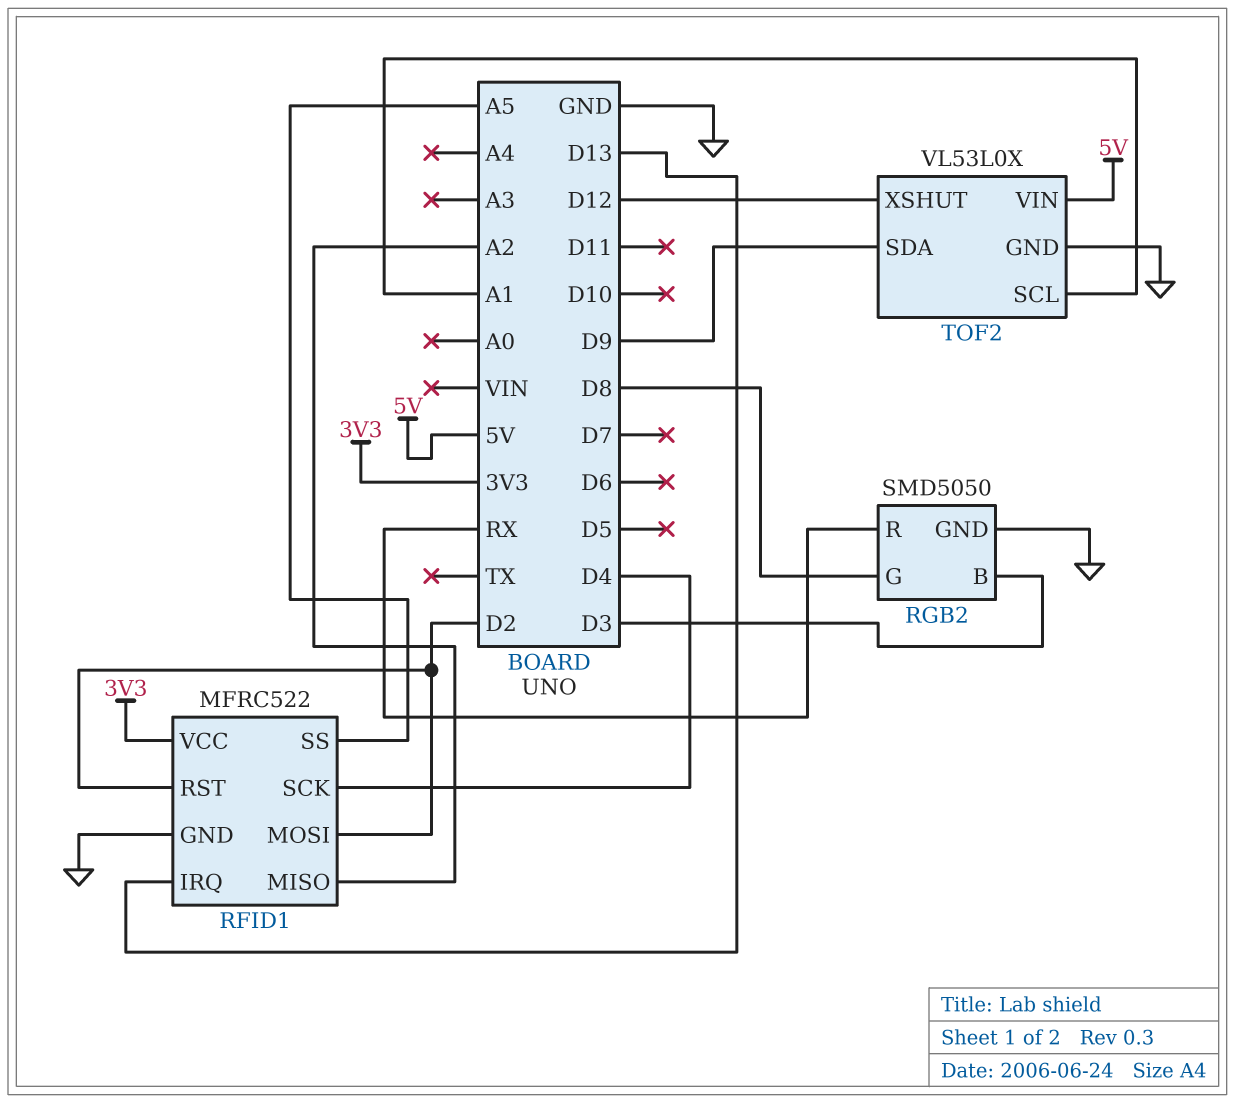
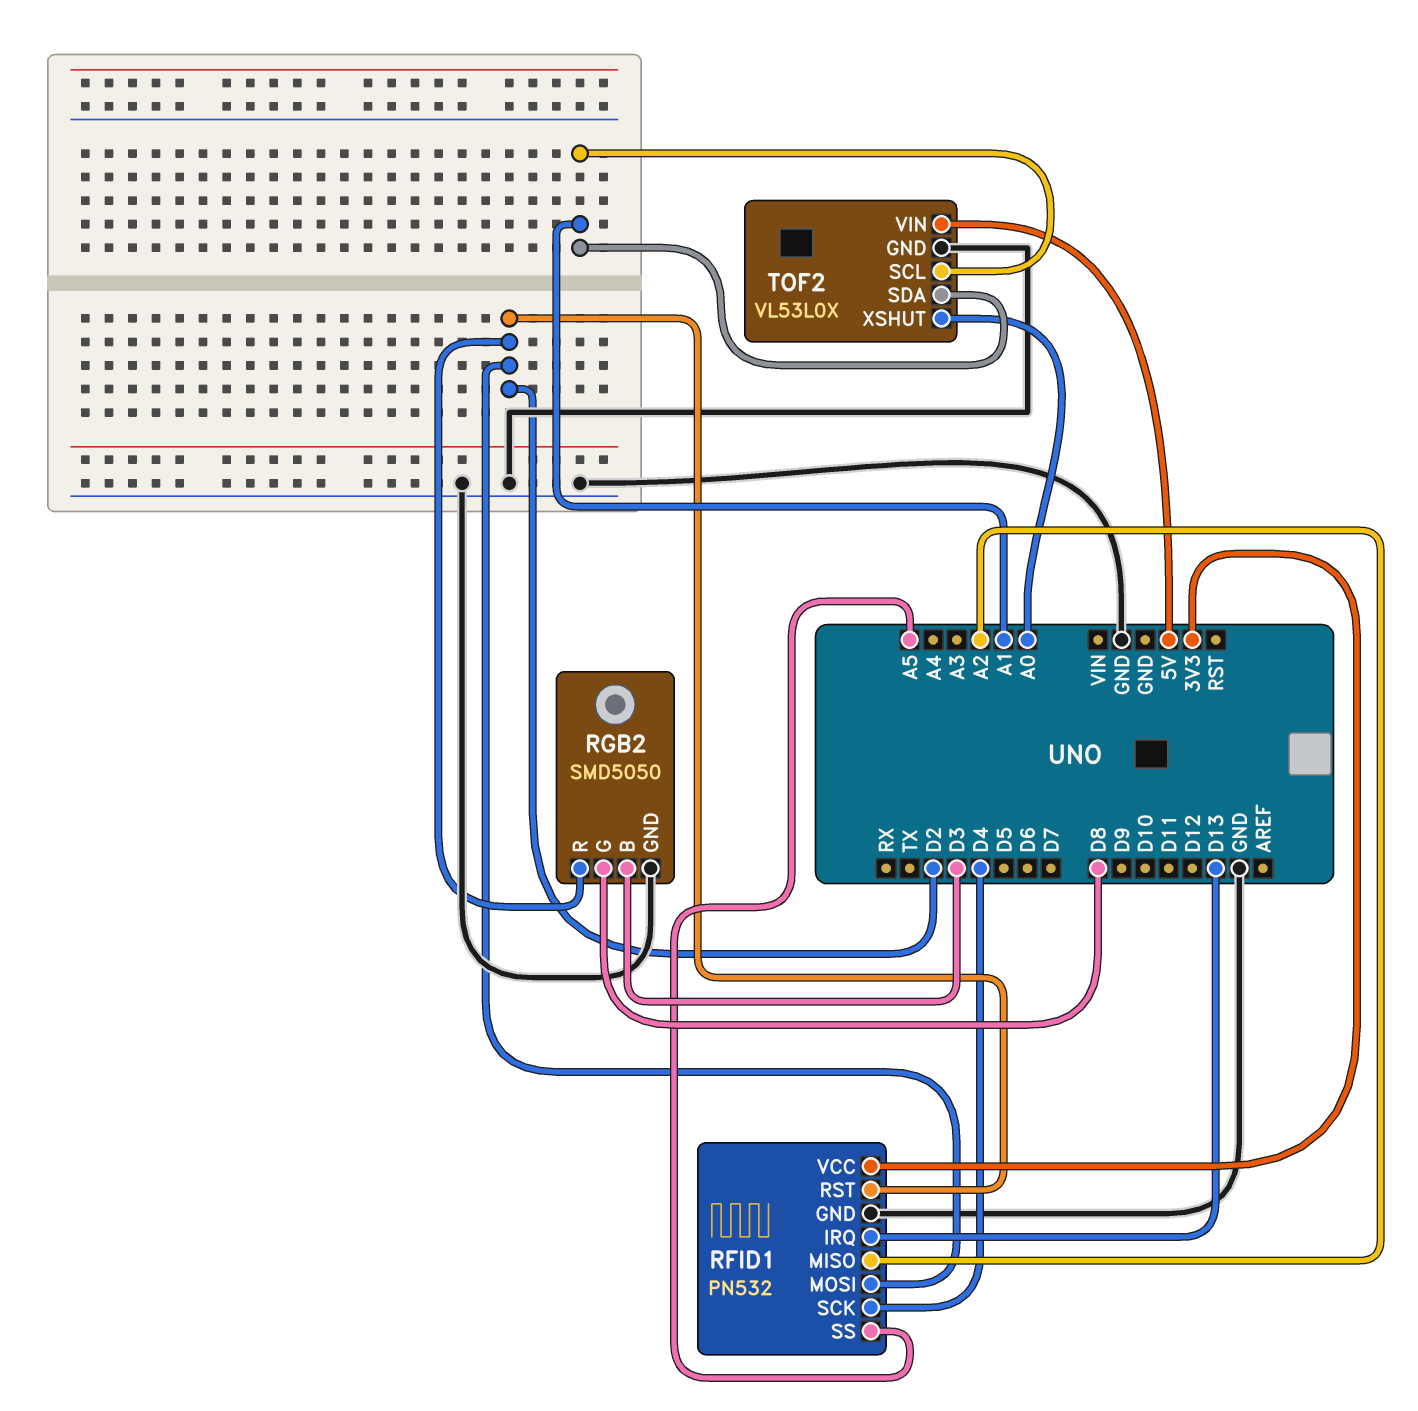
RFID1: MFRC522 -> PN532
RGB2 pin R: RX -> D2
TOF2 pin SDA: D9 -> A1
TOF2 pin XSHUT: D12 -> A0

